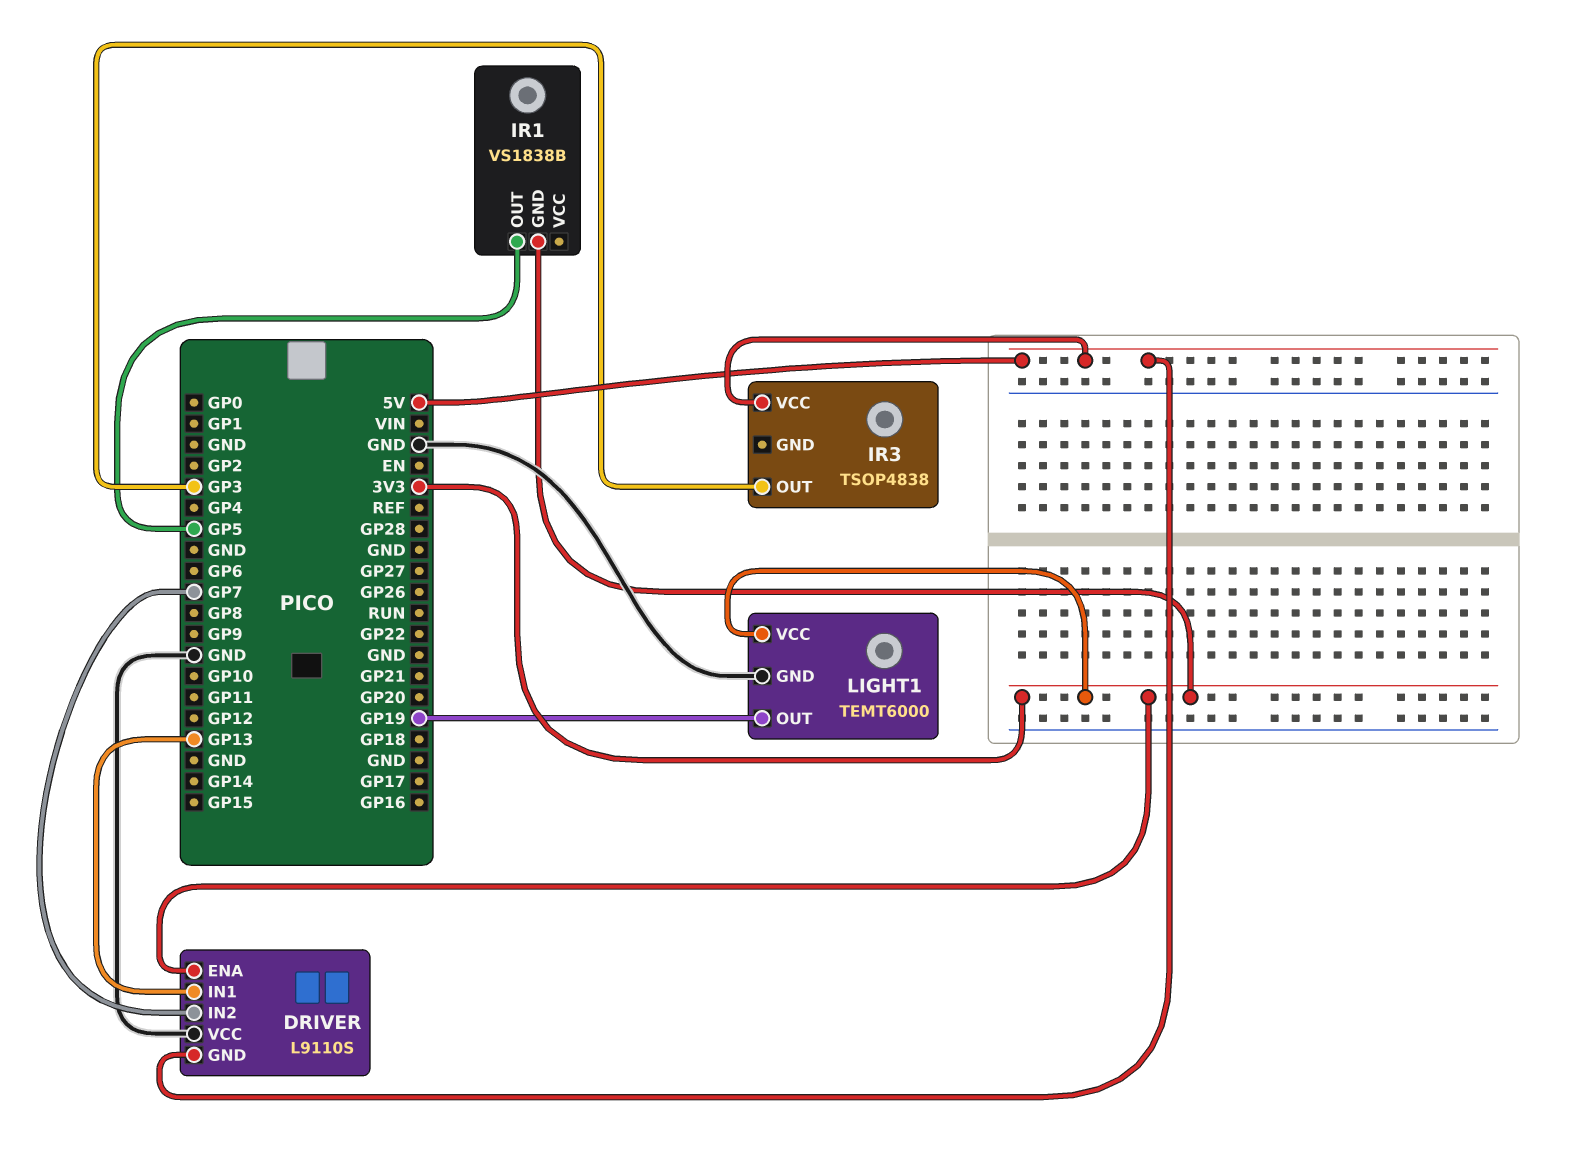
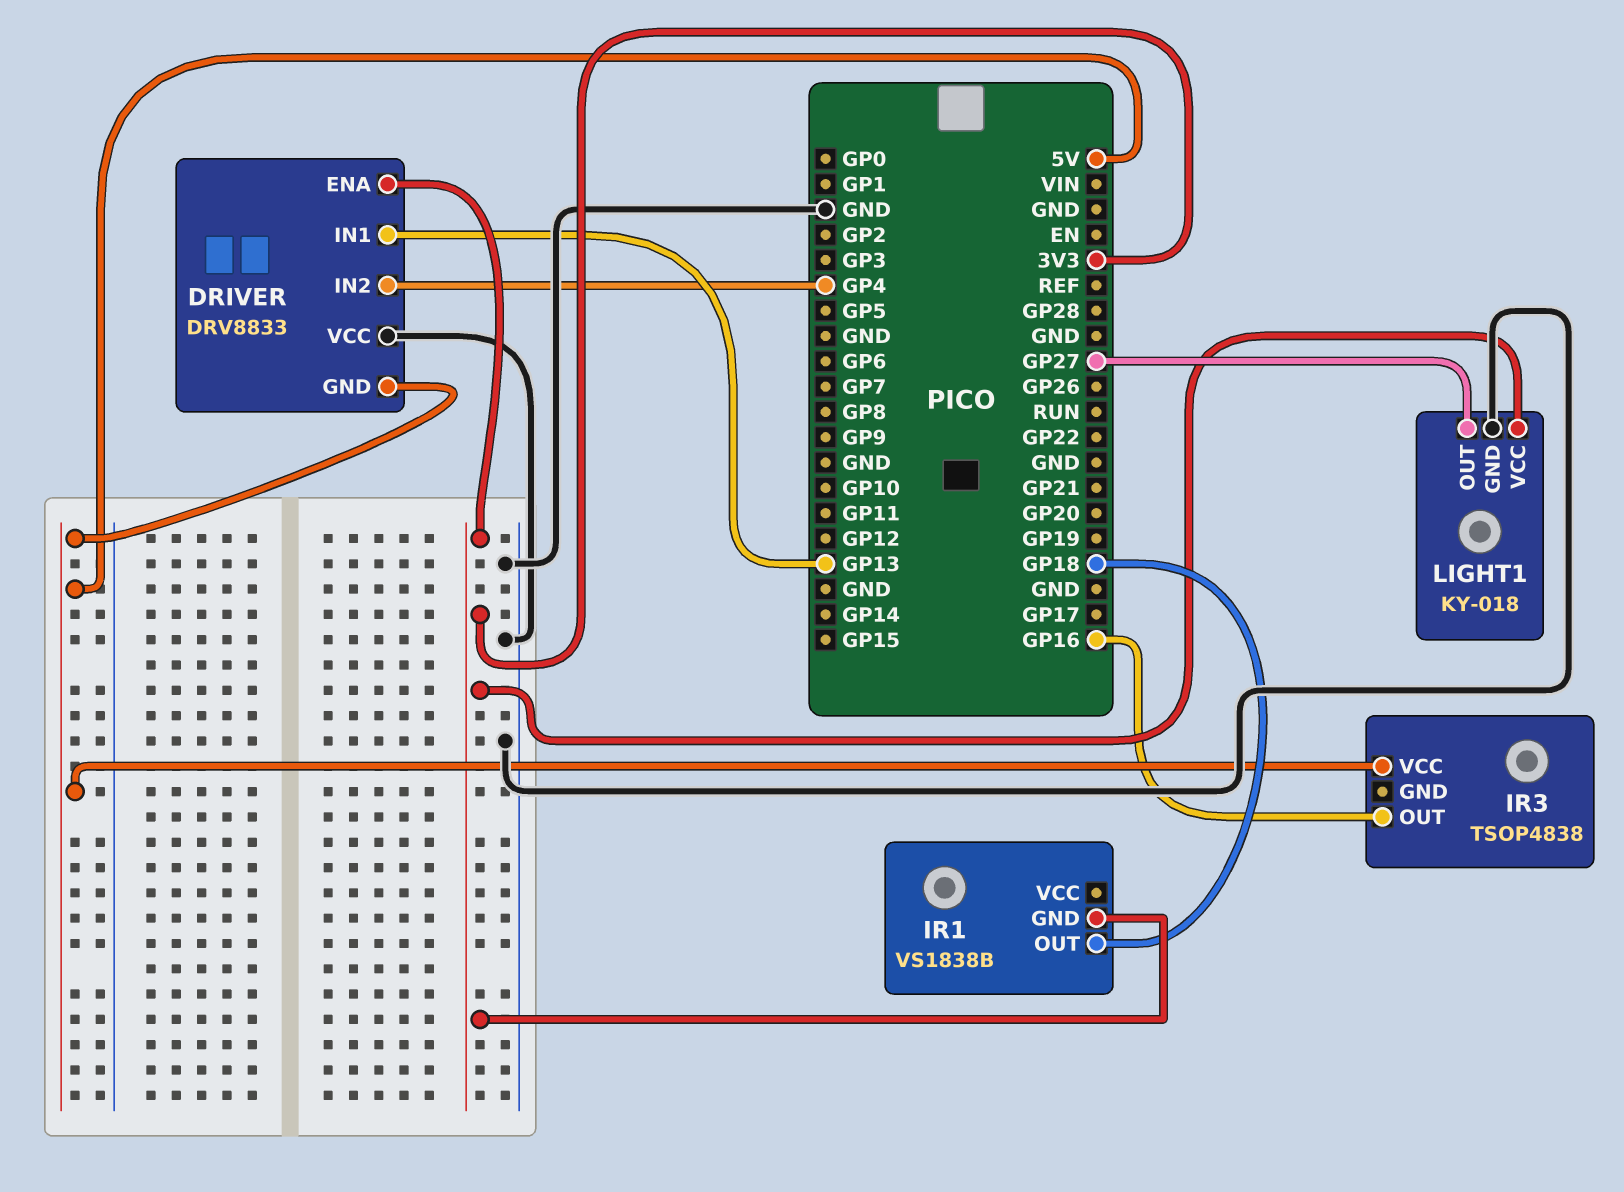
DRIVER: L9110S -> DRV8833
DRIVER pin IN2: GP7 -> GP4
IR1 pin OUT: GP5 -> GP18
IR3 pin OUT: GP3 -> GP16
LIGHT1: TEMT6000 -> KY-018
LIGHT1 pin OUT: GP19 -> GP27

